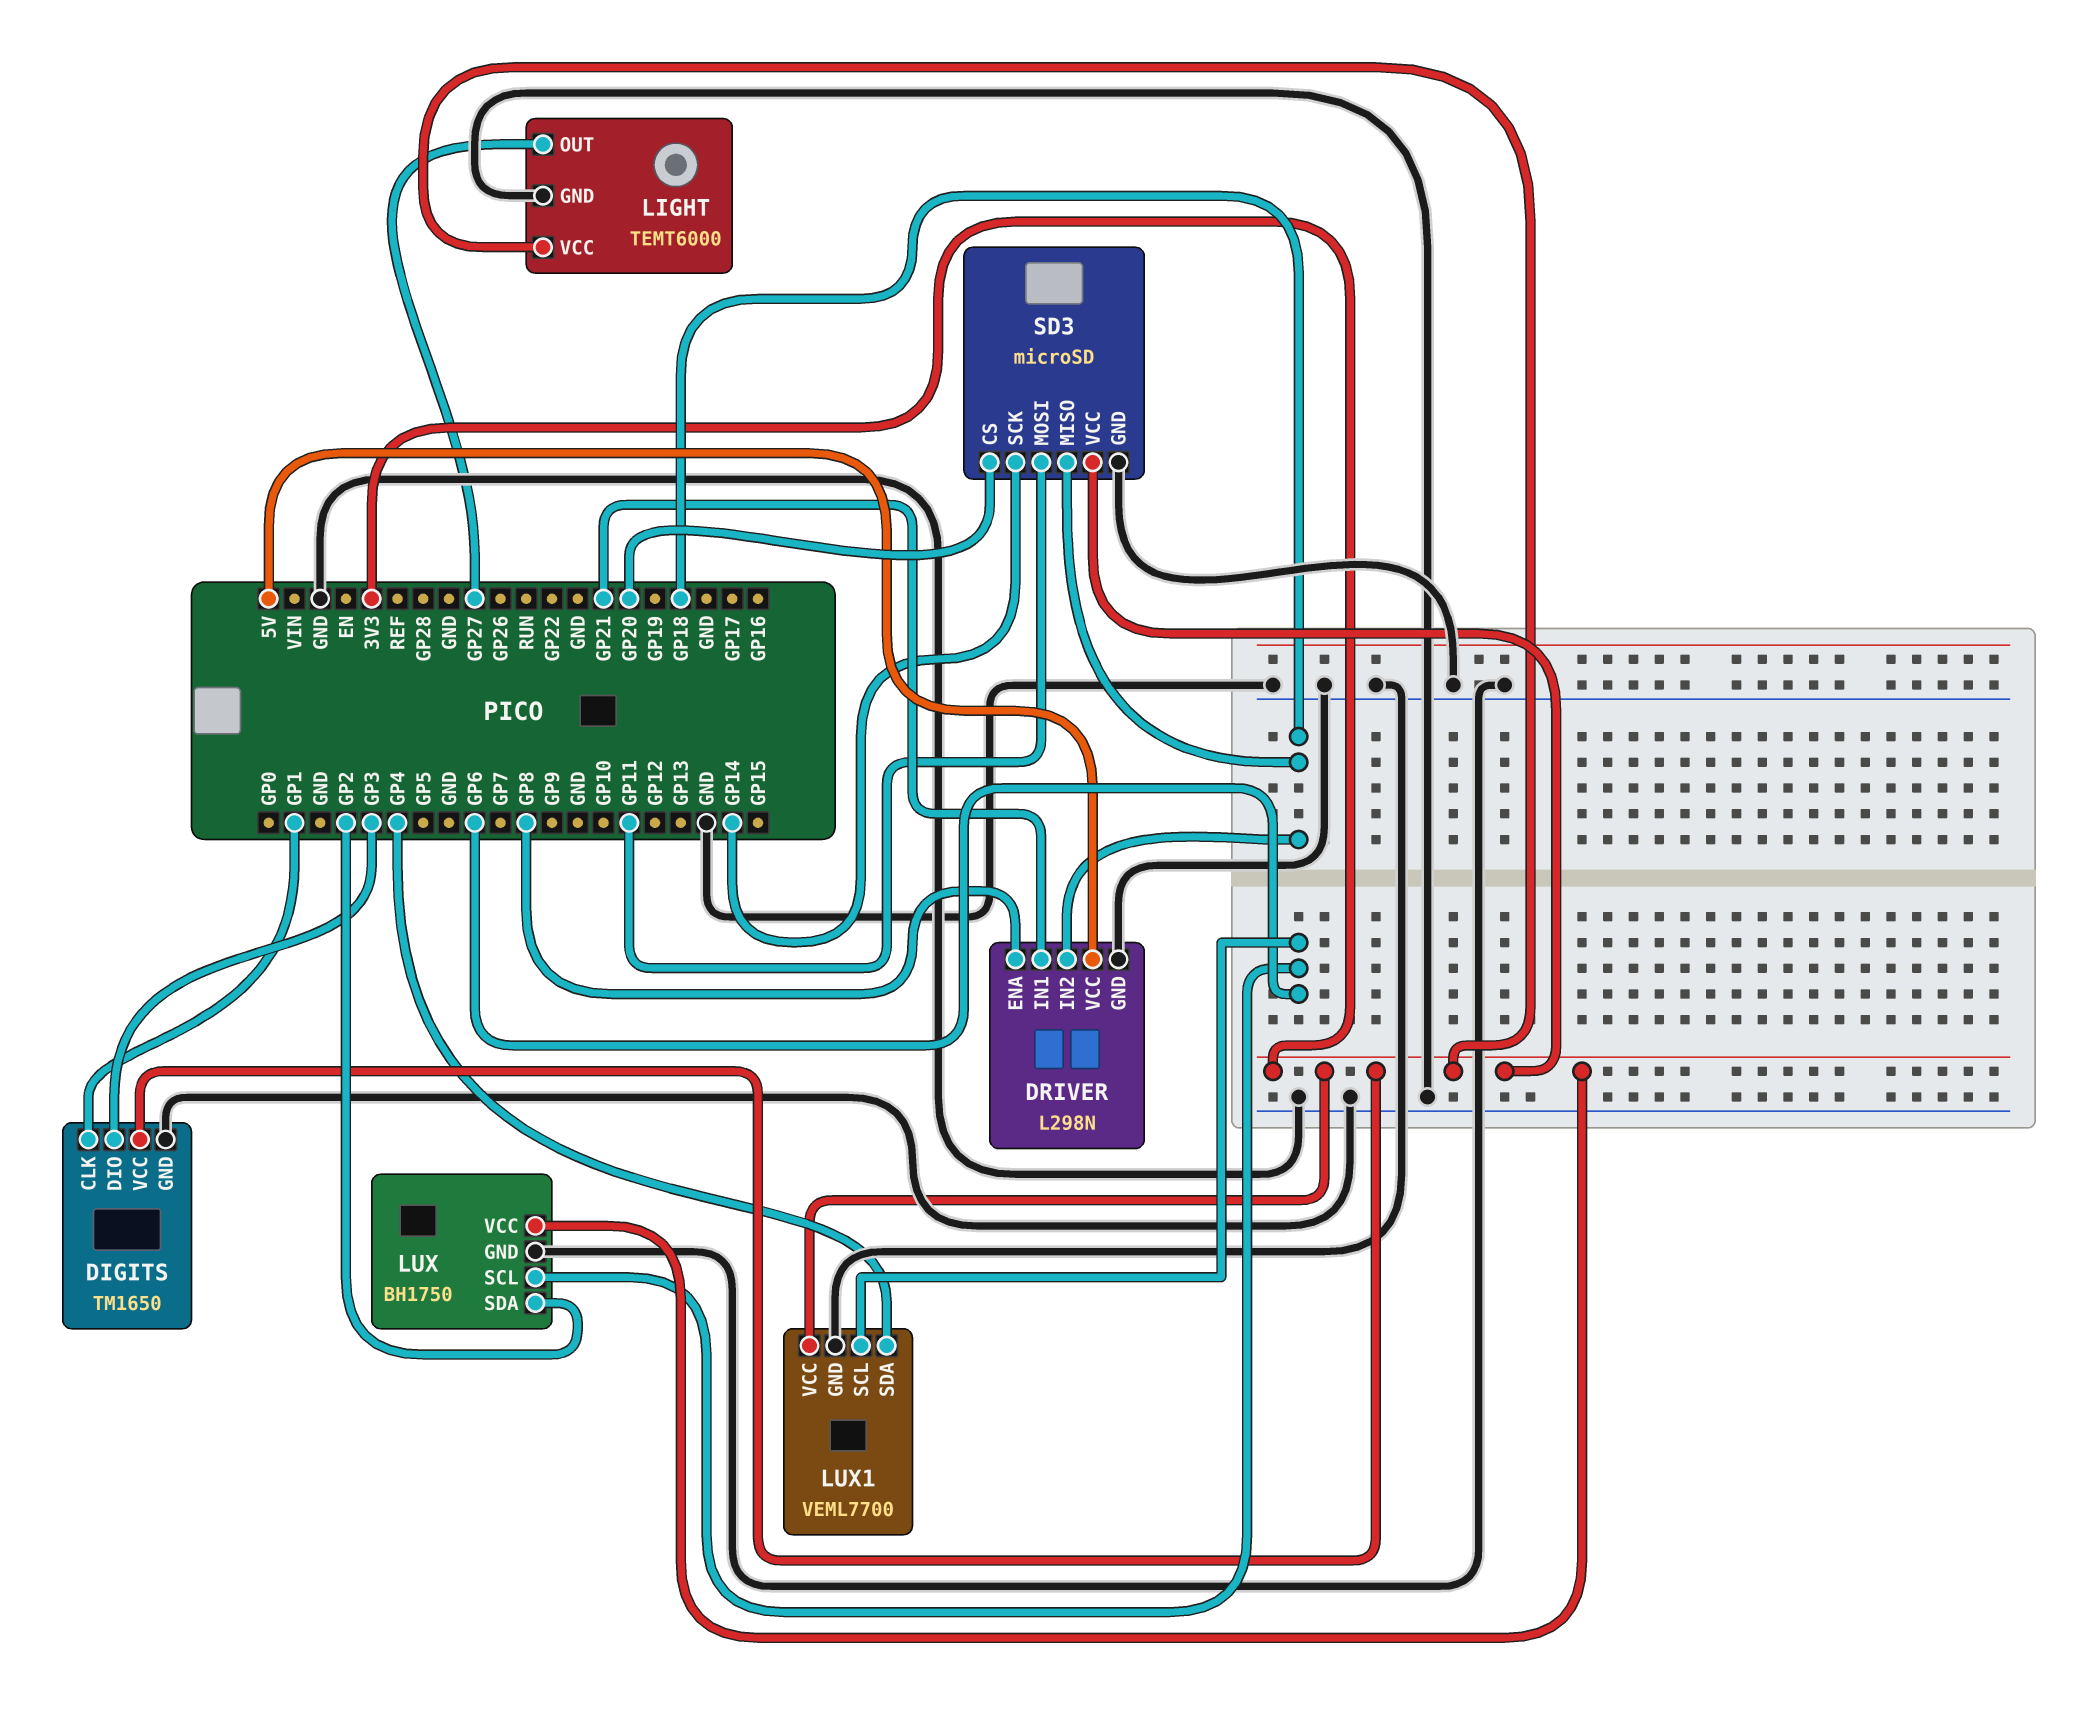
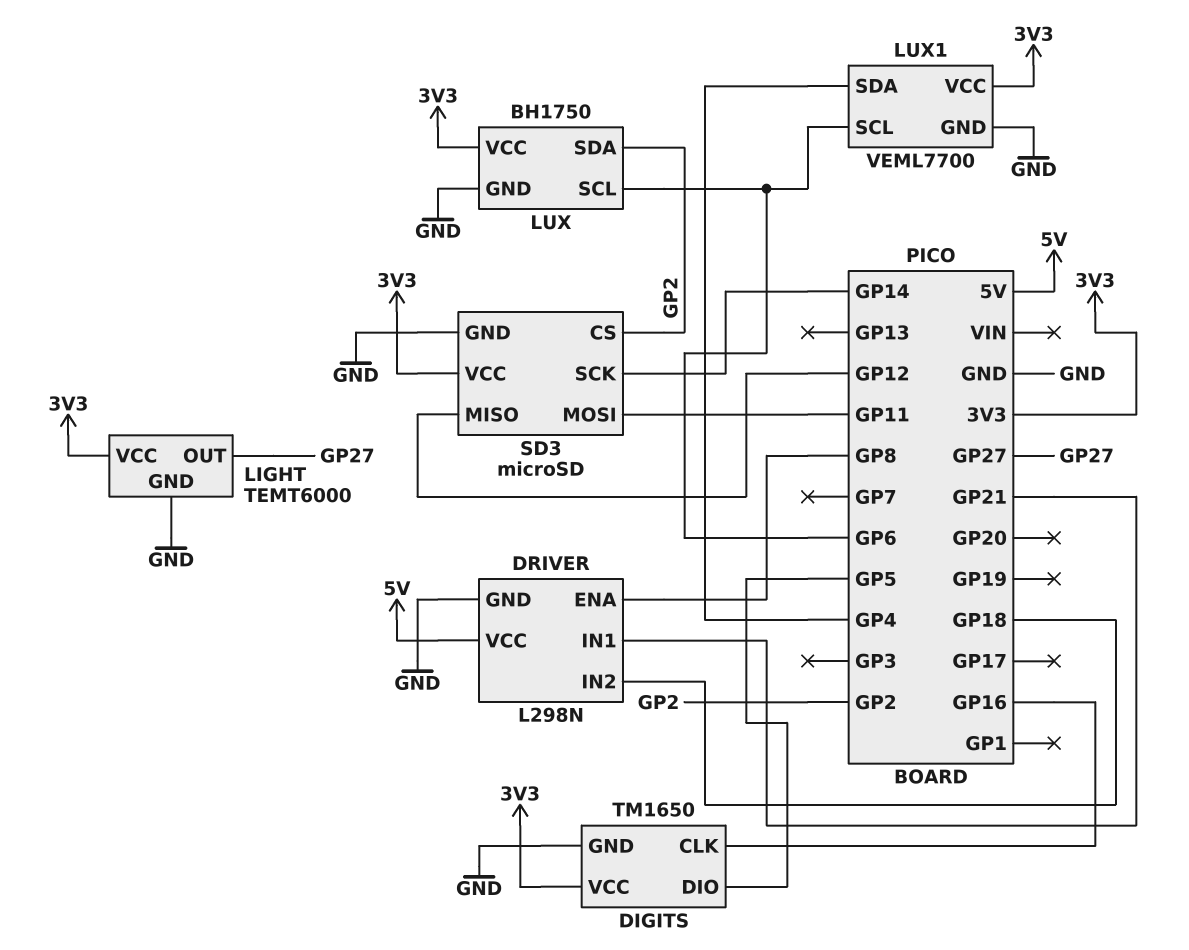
DIGITS pin CLK: GP1 -> GP16
DIGITS pin DIO: GP3 -> GP5
SD3 pin CS: GP20 -> GP2
SD3 pin MISO: GP18 -> GP12

